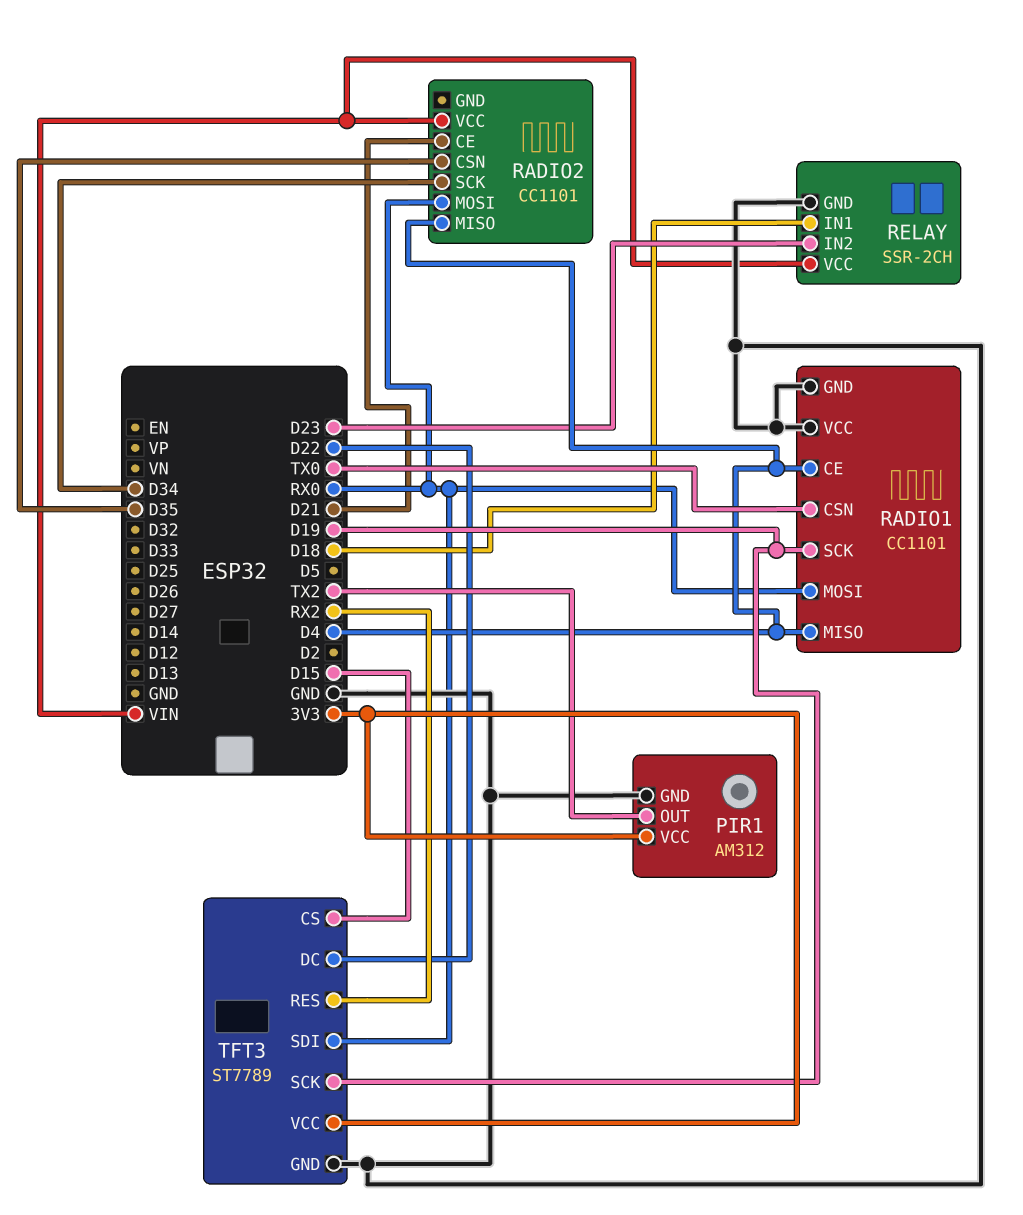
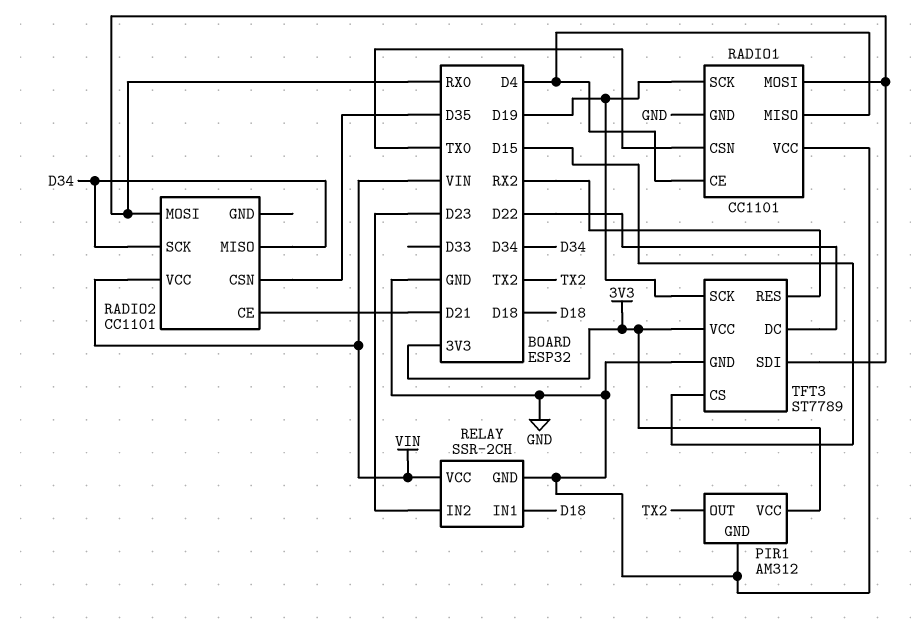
RADIO2 pin MISO: D4 -> D34

